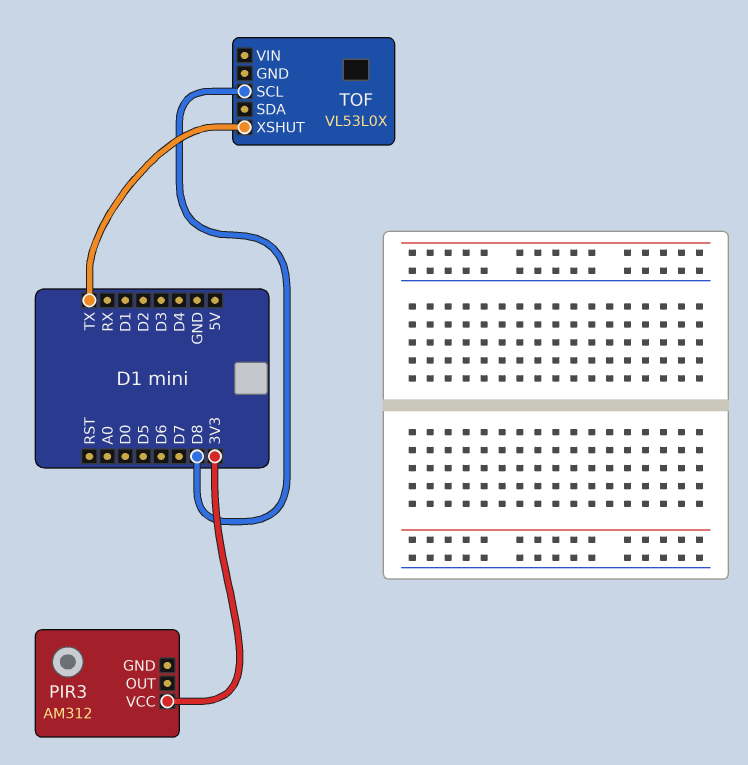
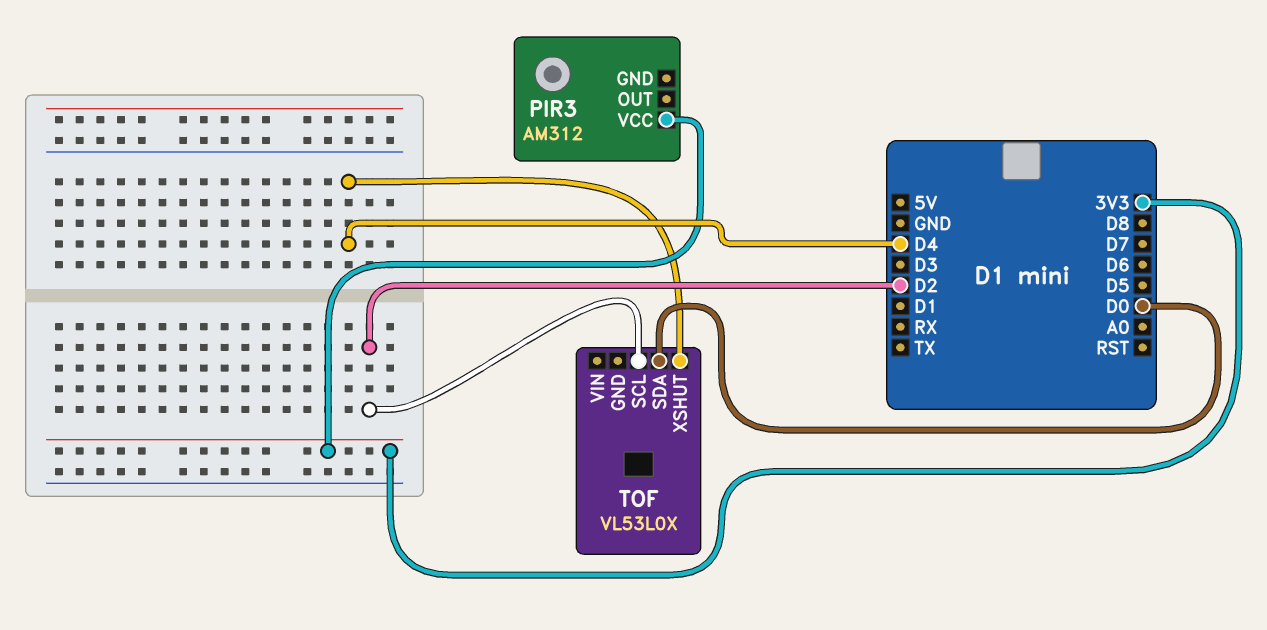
TOF pin SCL: D8 -> D2
TOF pin SDA: none -> D0
TOF pin XSHUT: TX -> D4

